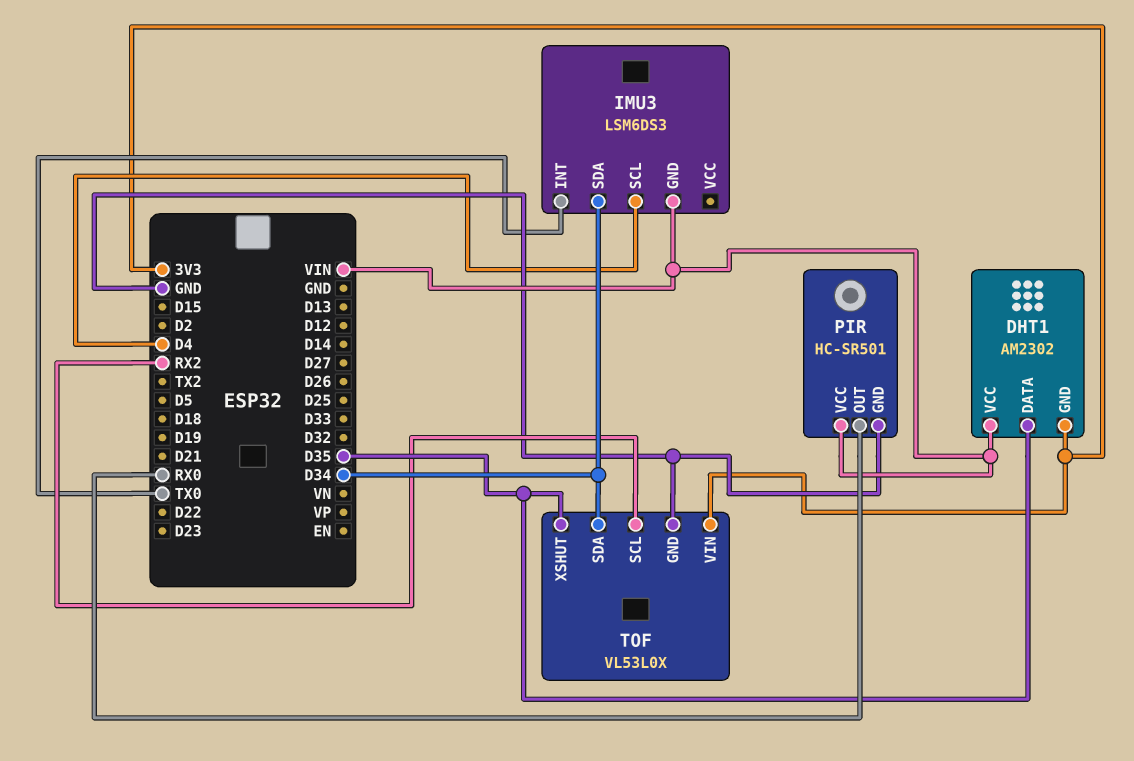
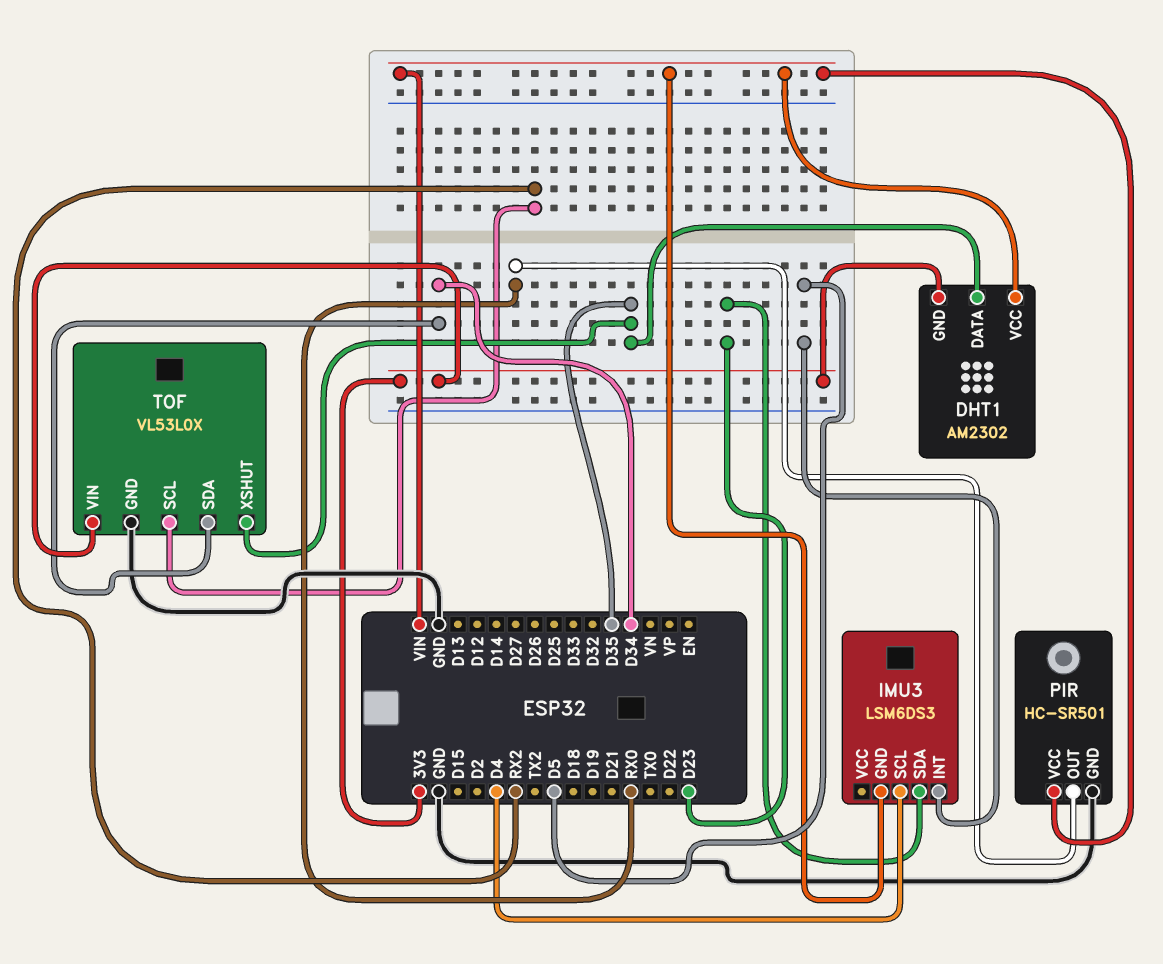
IMU3 pin INT: TX0 -> D5
IMU3 pin SDA: D34 -> D23

